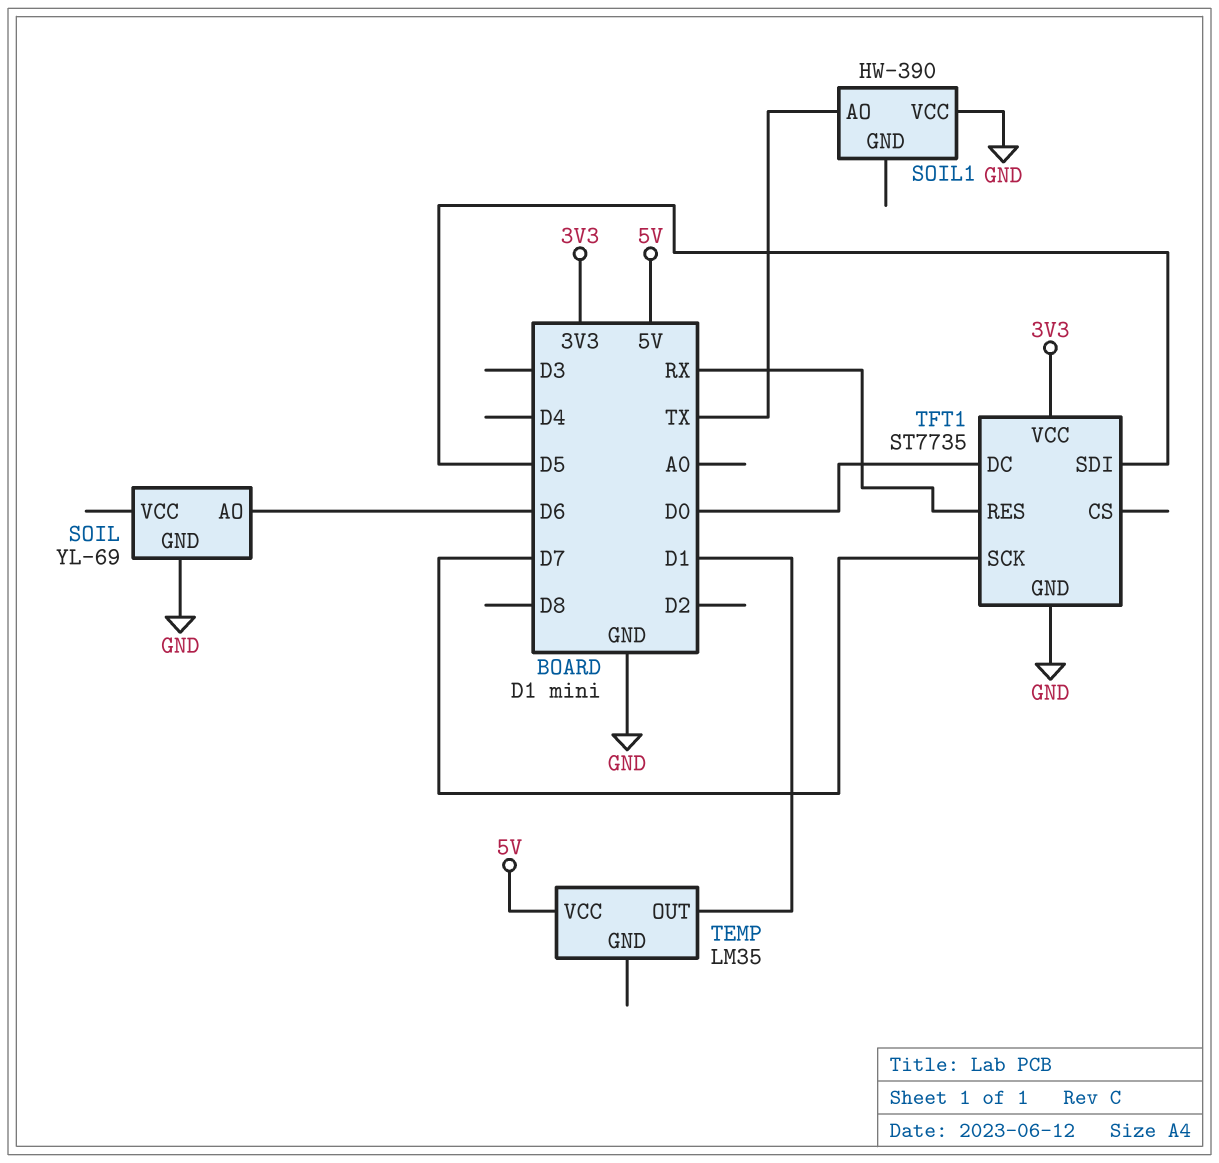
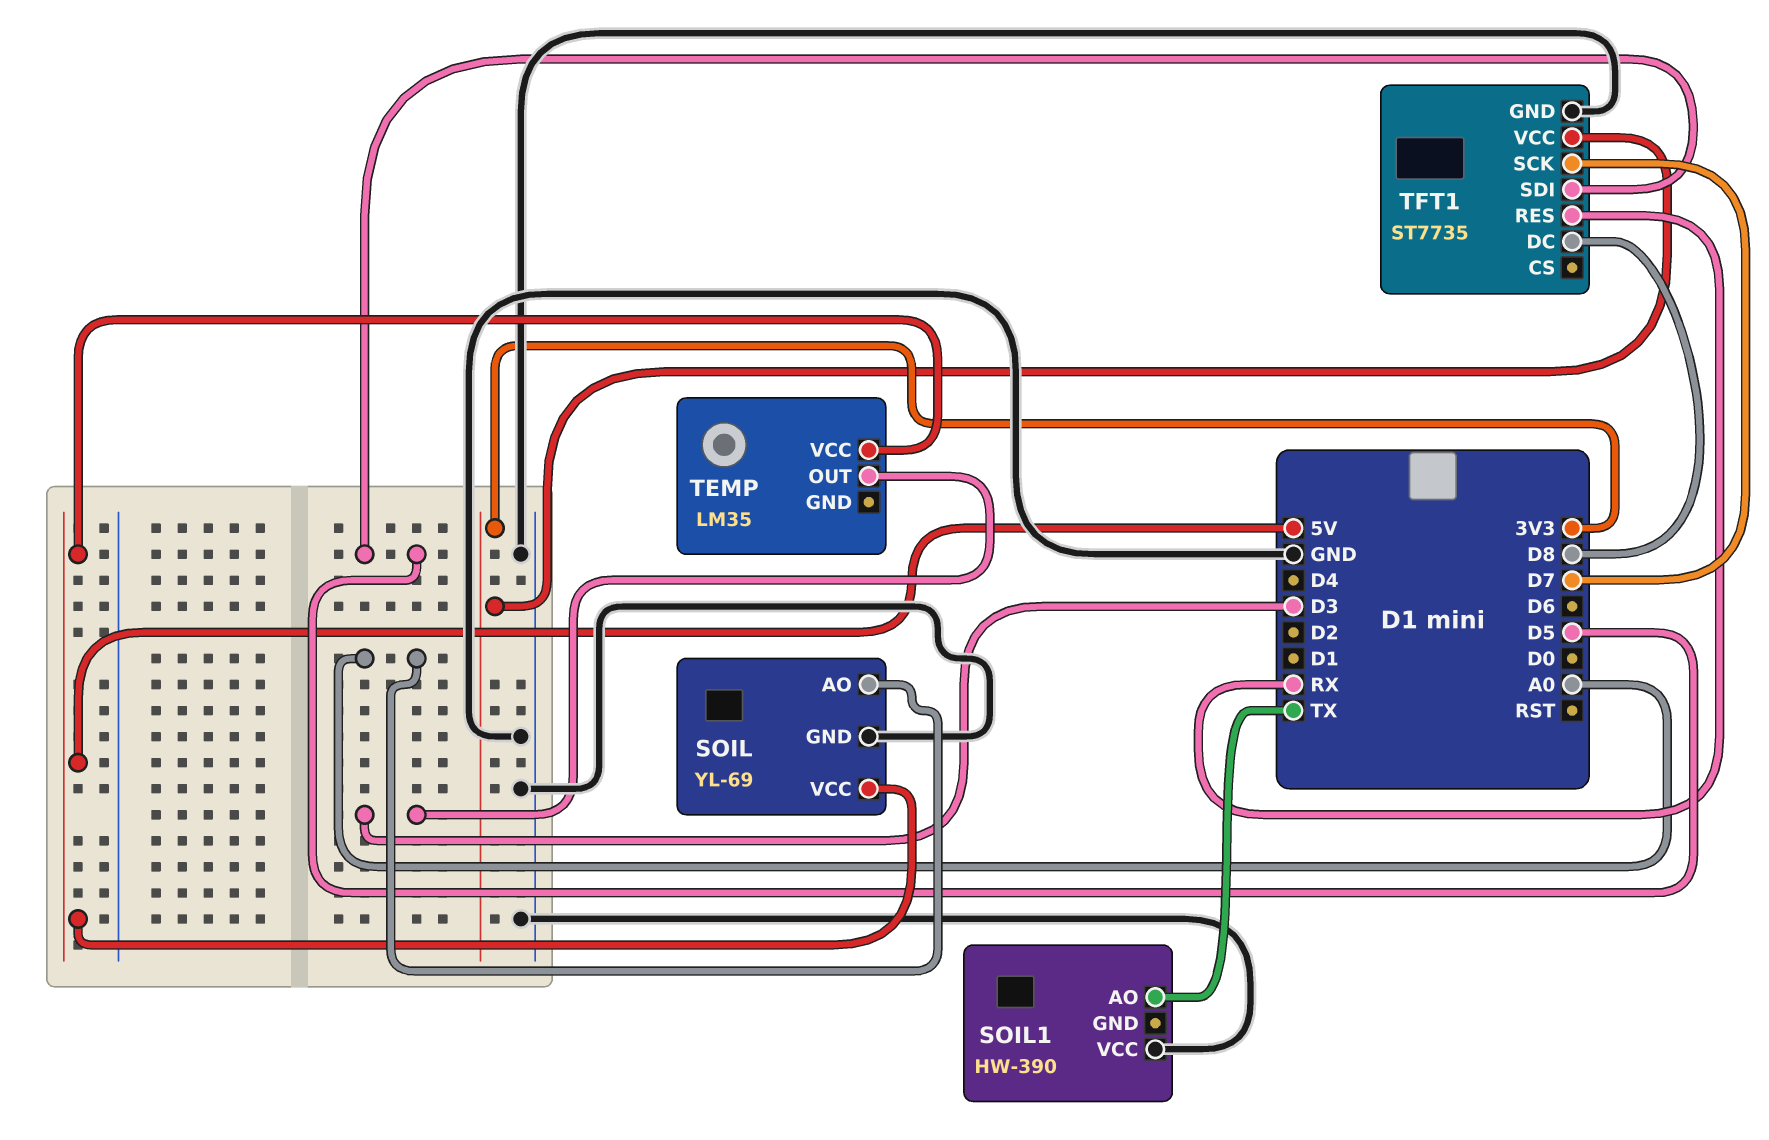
SOIL pin AO: D6 -> A0
SOIL pin VCC: none -> 5V
TEMP pin OUT: D1 -> D3
TFT1 pin DC: D0 -> D8

